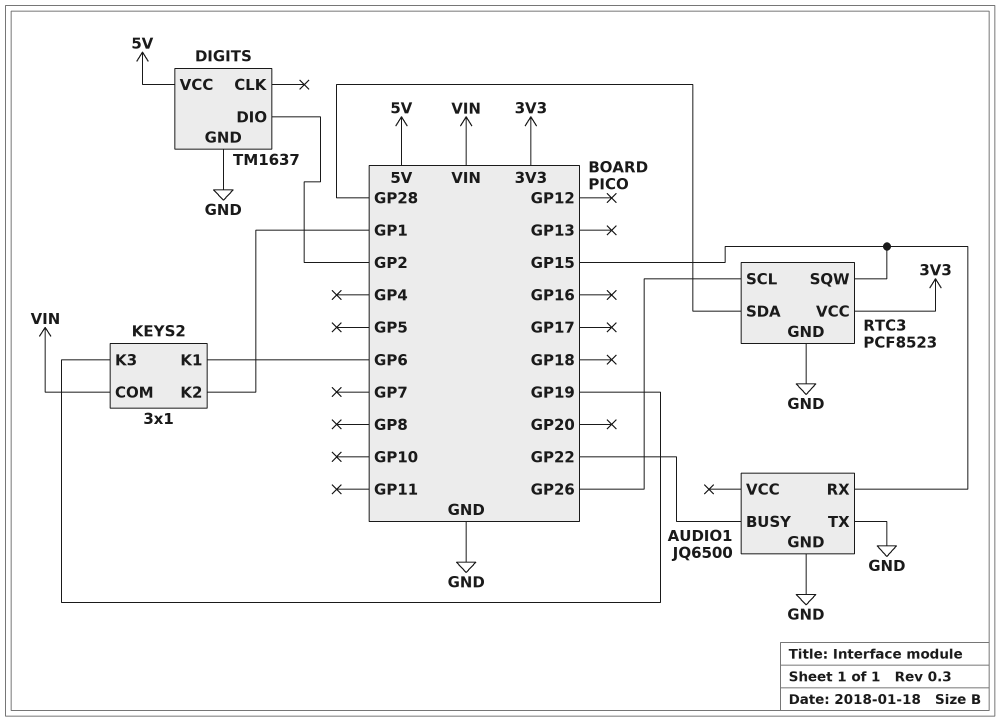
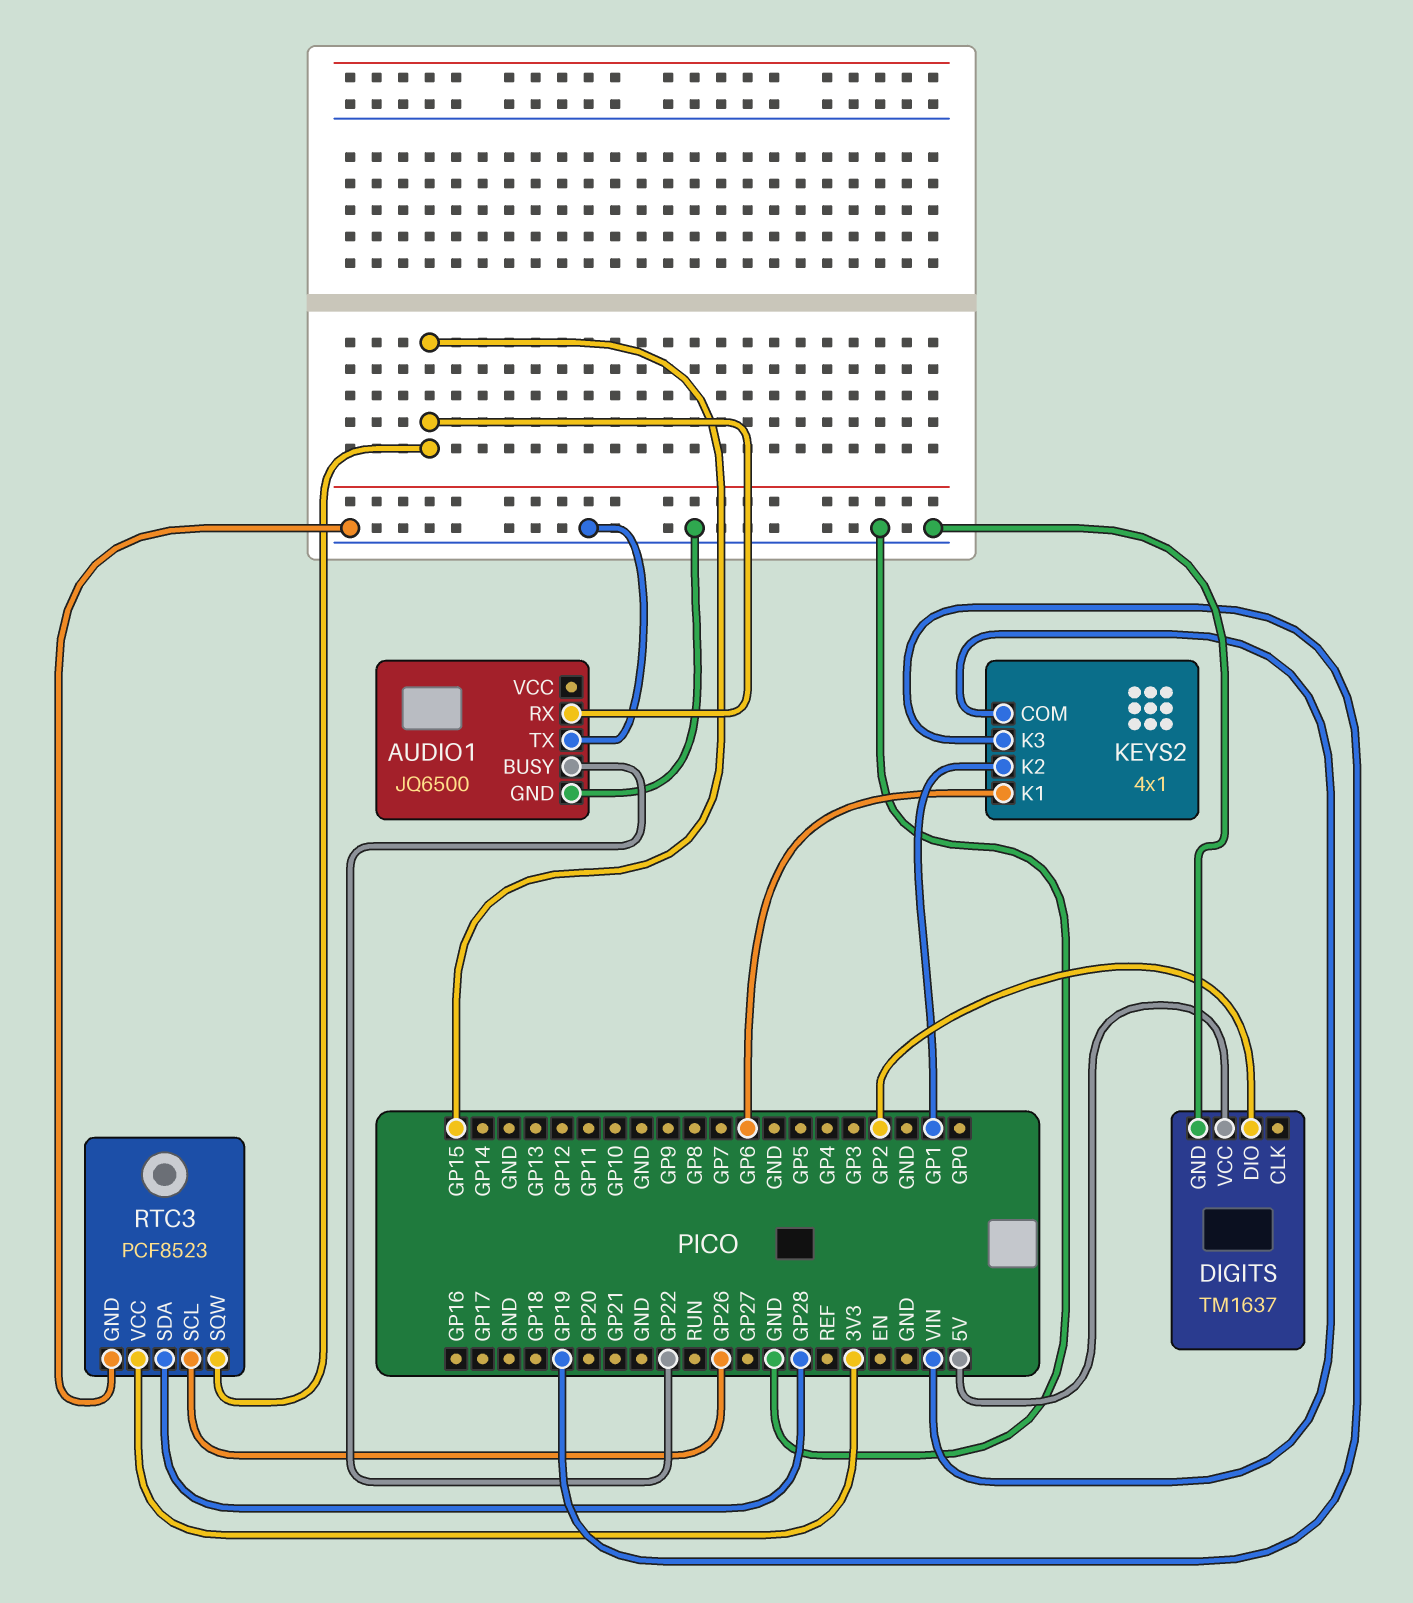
KEYS2: 3x1 -> 4x1

